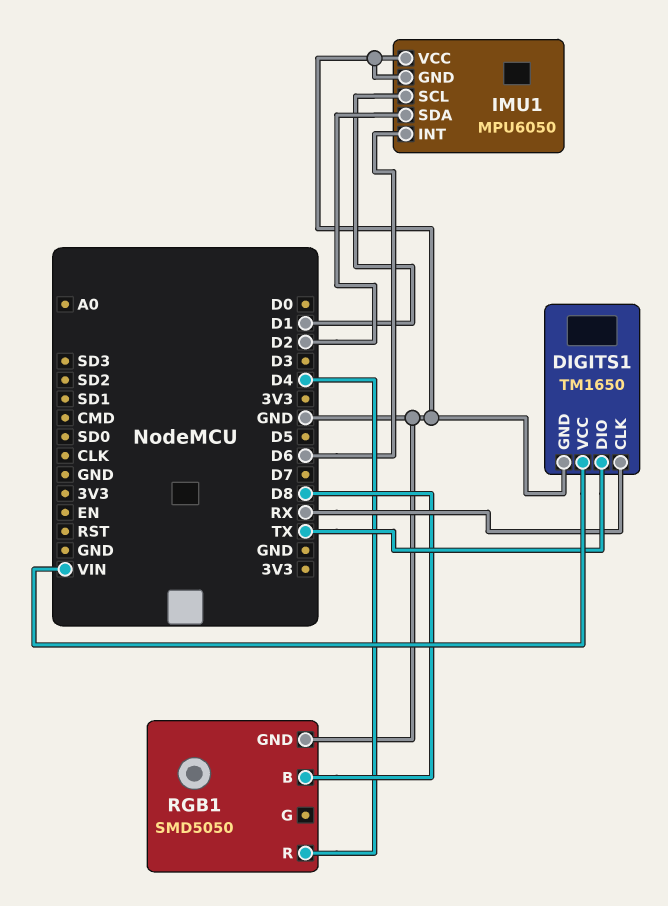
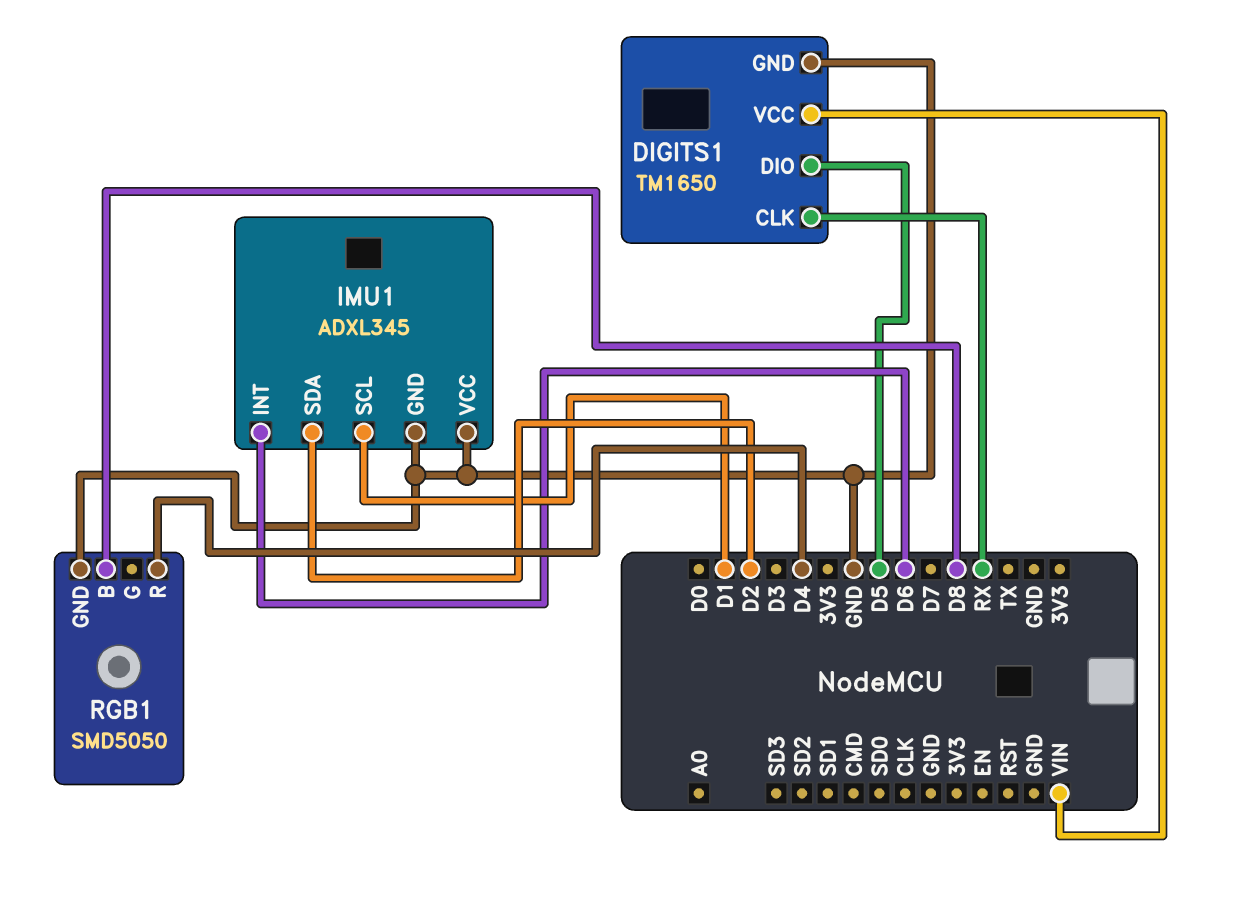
DIGITS1 pin DIO: TX -> D5
IMU1: MPU6050 -> ADXL345

